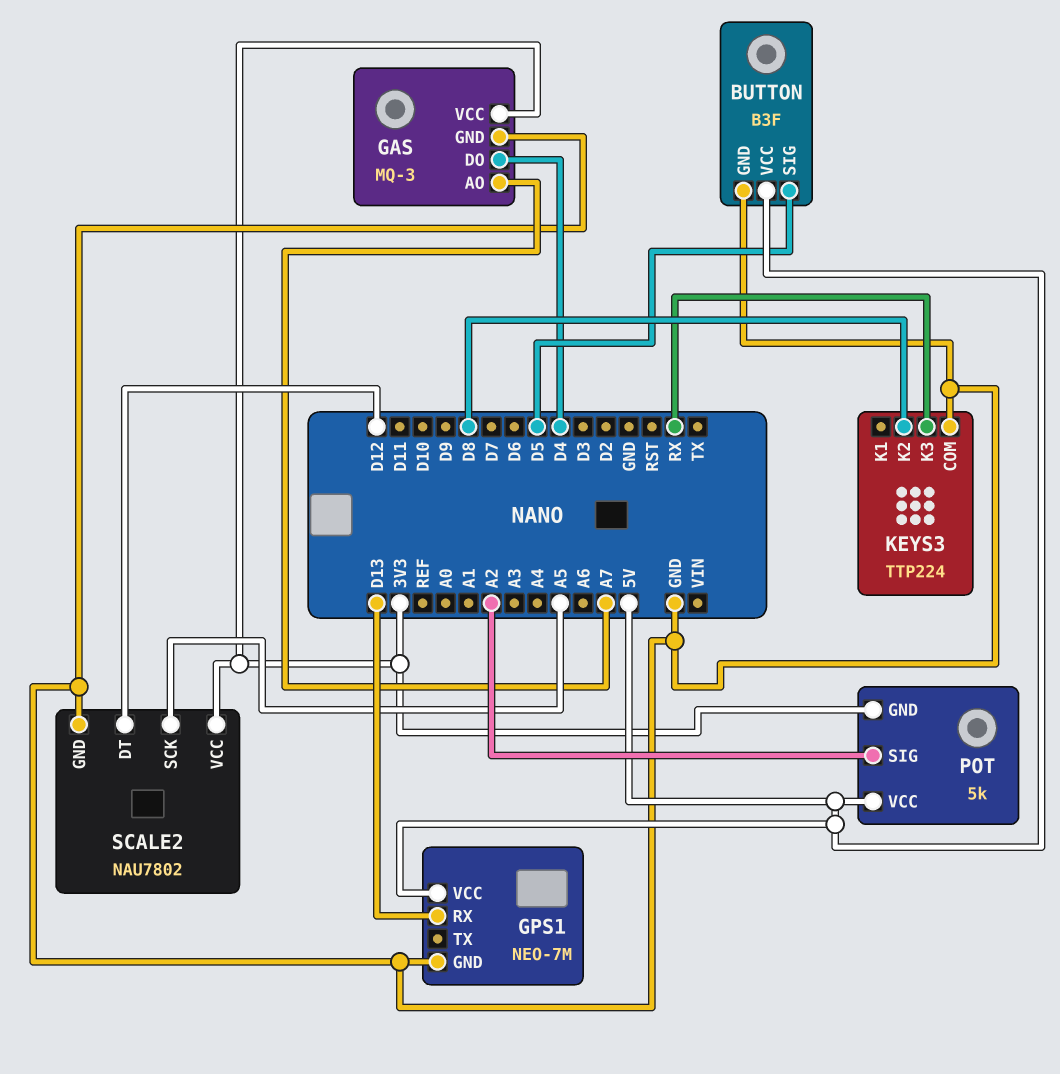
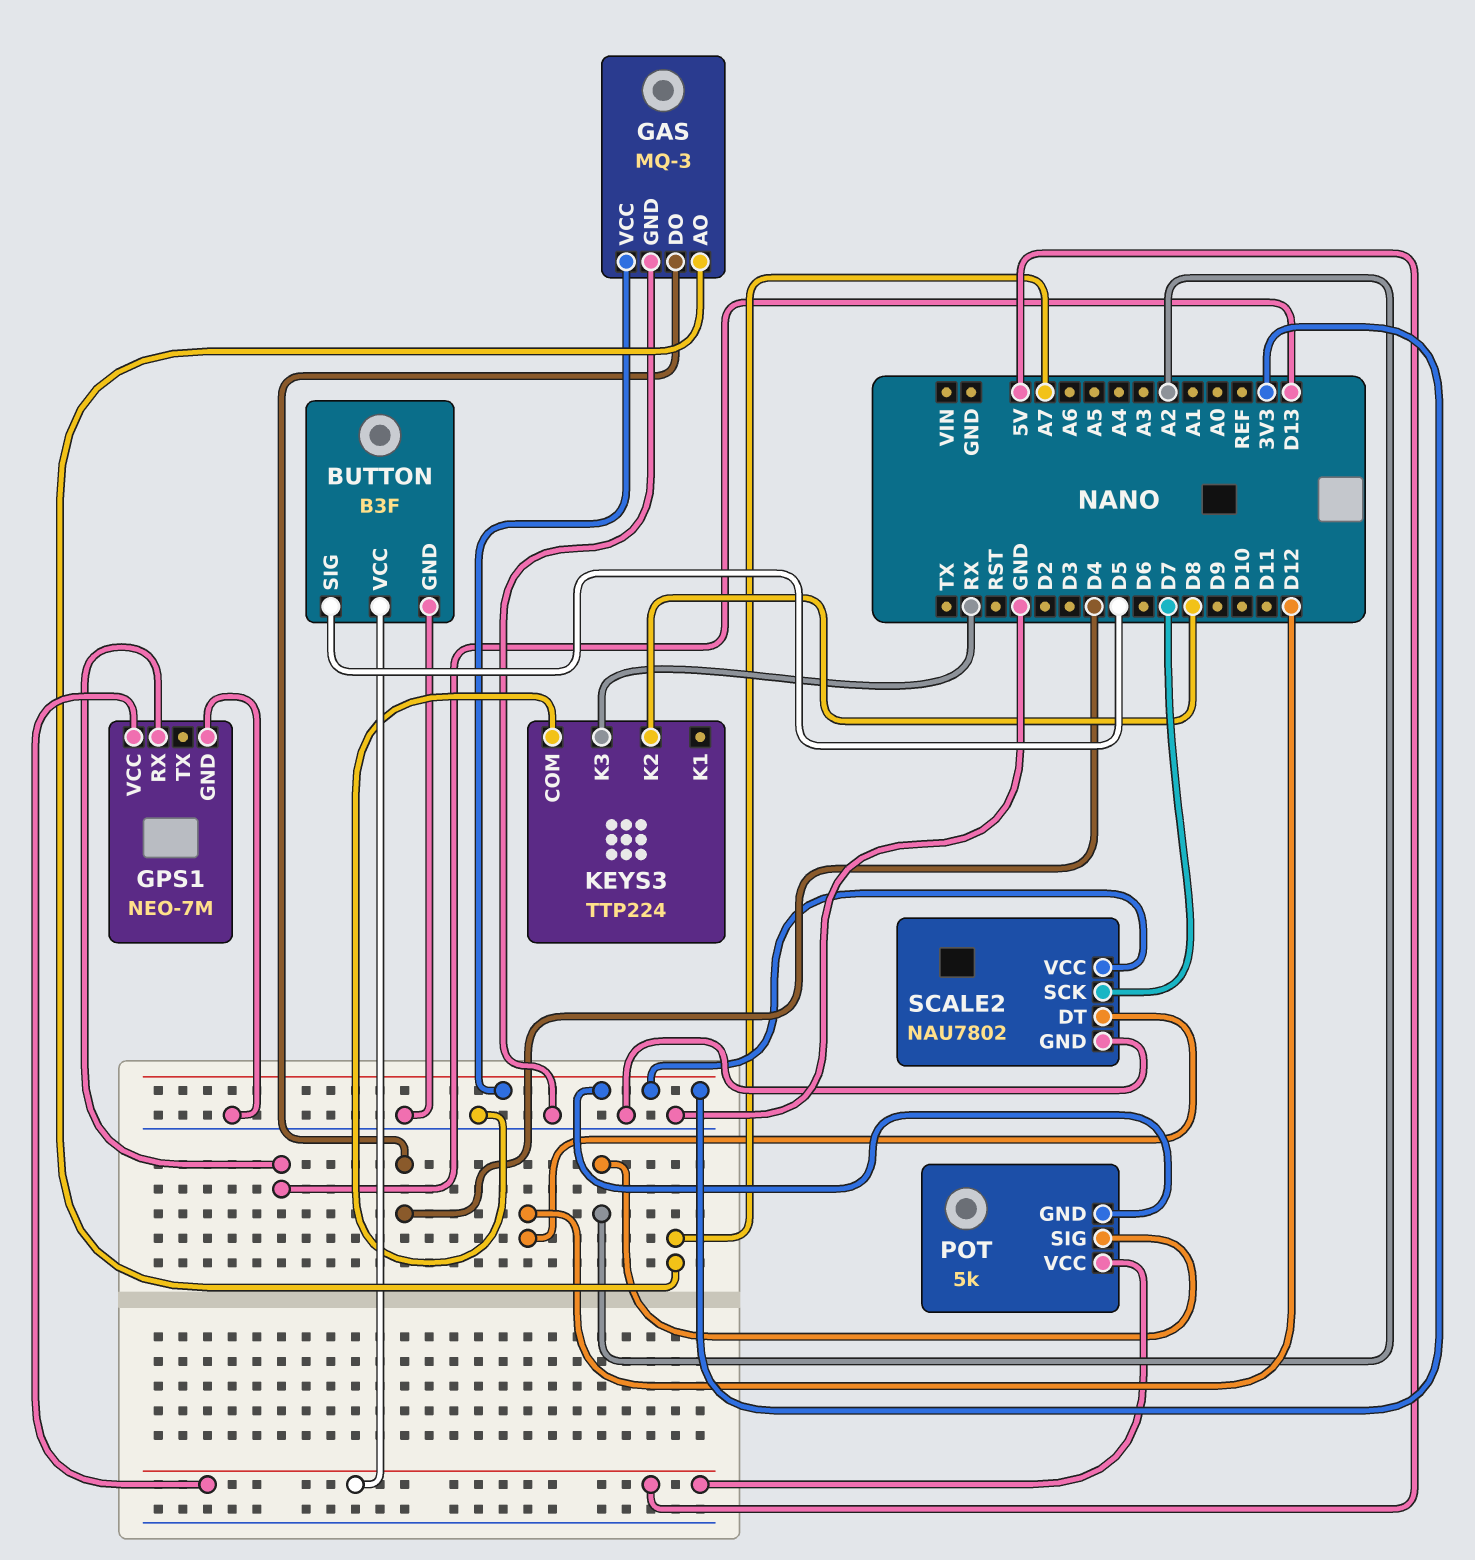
SCALE2 pin SCK: A5 -> D7

